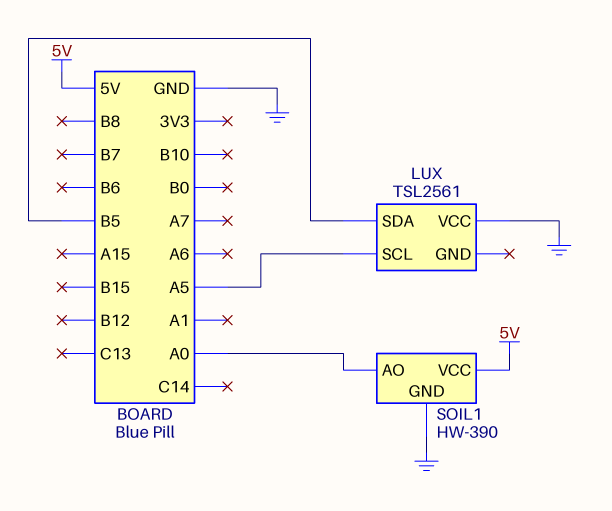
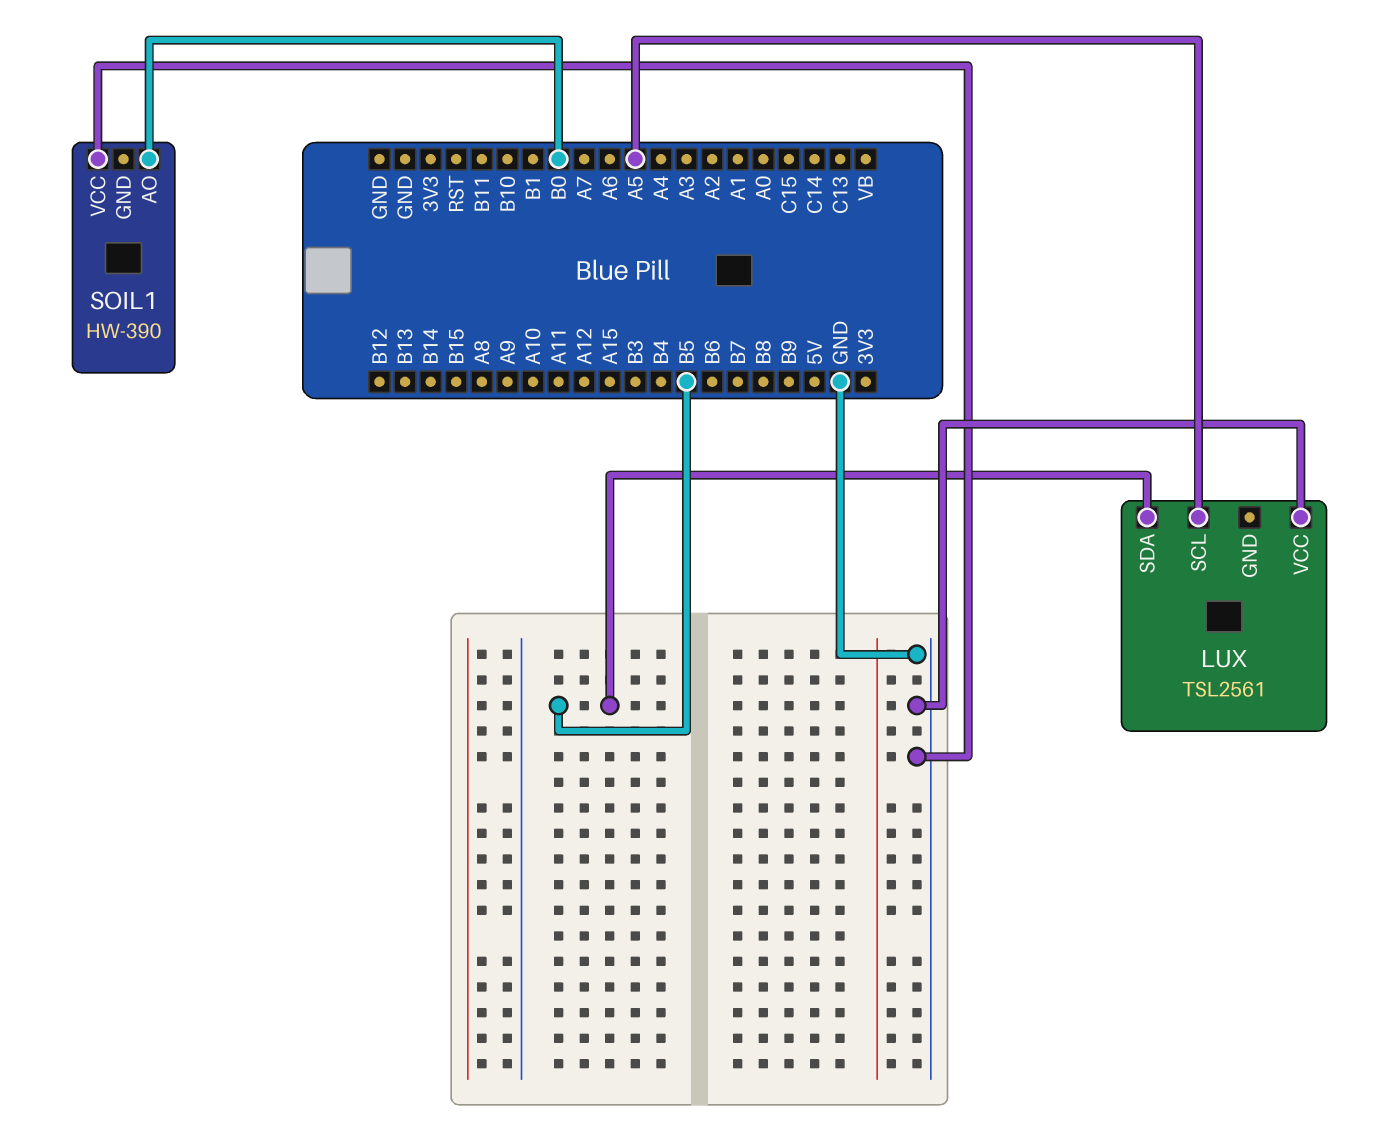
SOIL1 pin AO: A0 -> B0
SOIL1 pin GND: GND -> none
SOIL1 pin VCC: 5V -> GND

